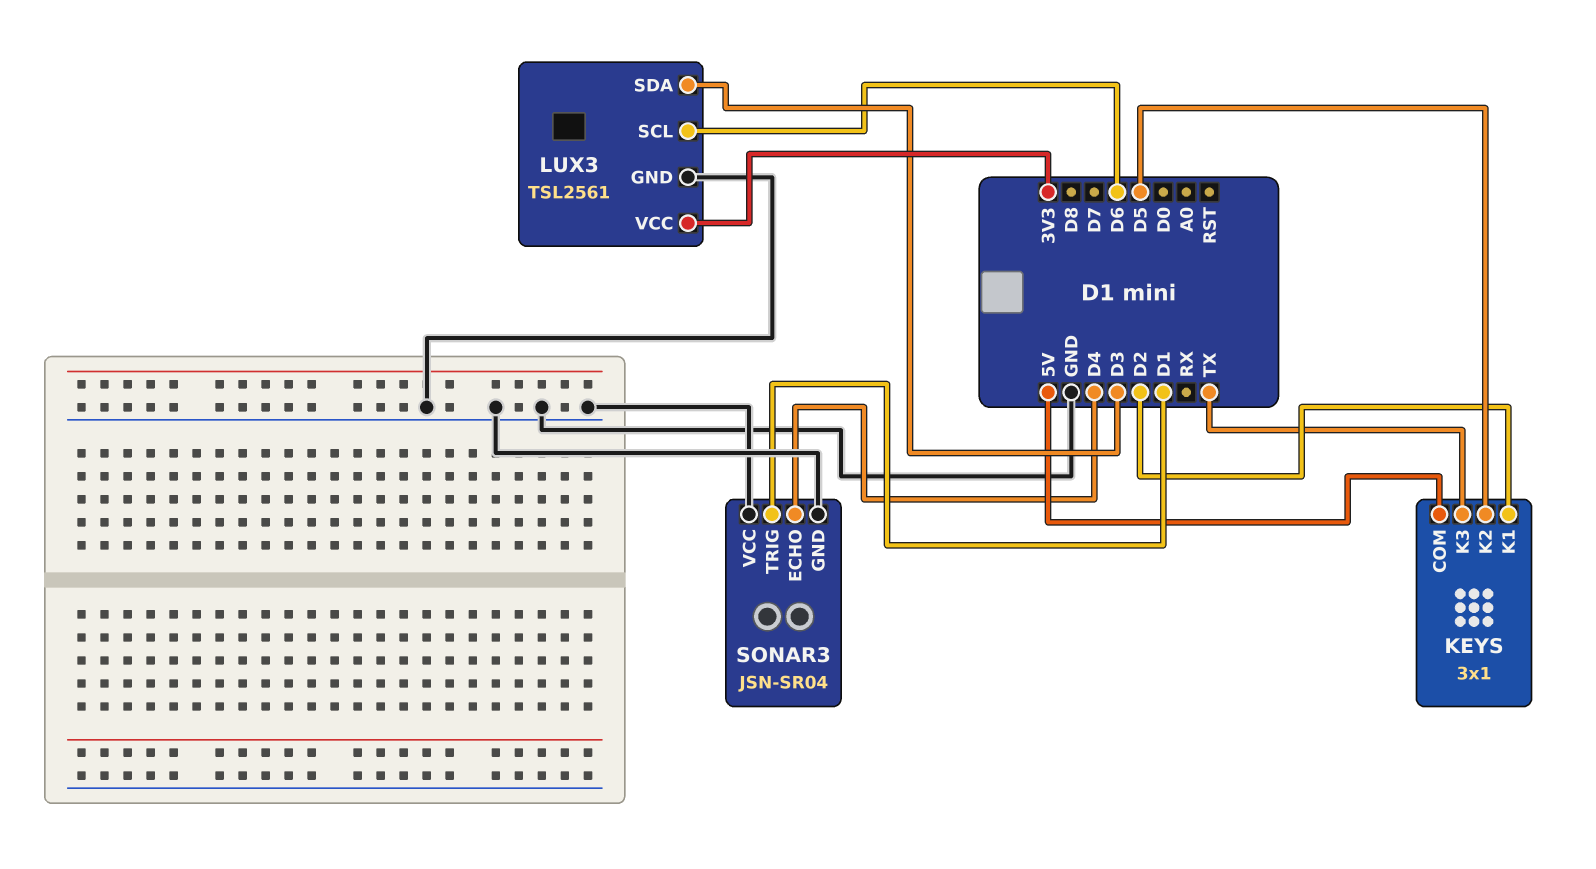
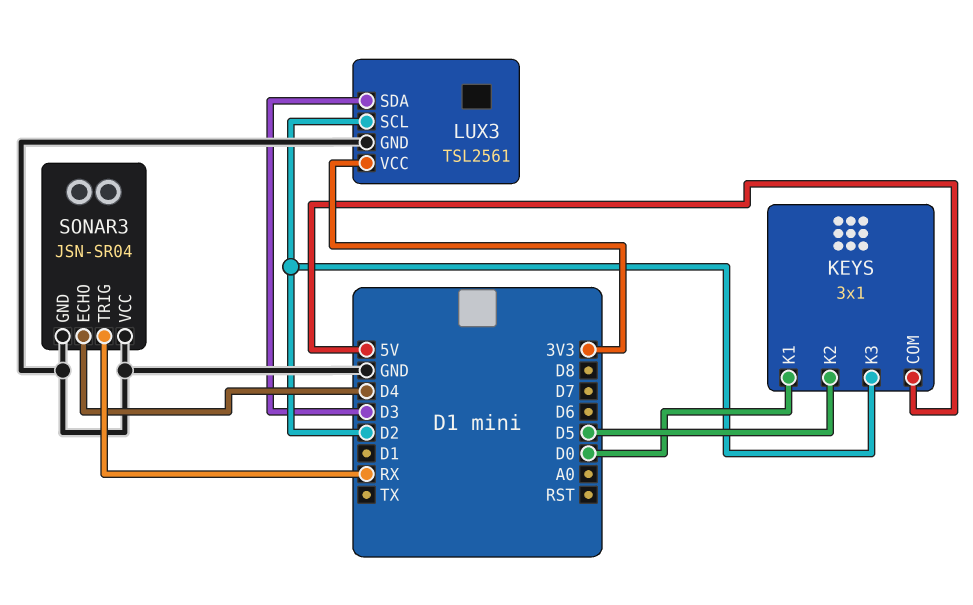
KEYS pin K1: D2 -> D0
KEYS pin K3: TX -> D2
LUX3 pin SCL: D6 -> D2
SONAR3 pin TRIG: D1 -> RX

